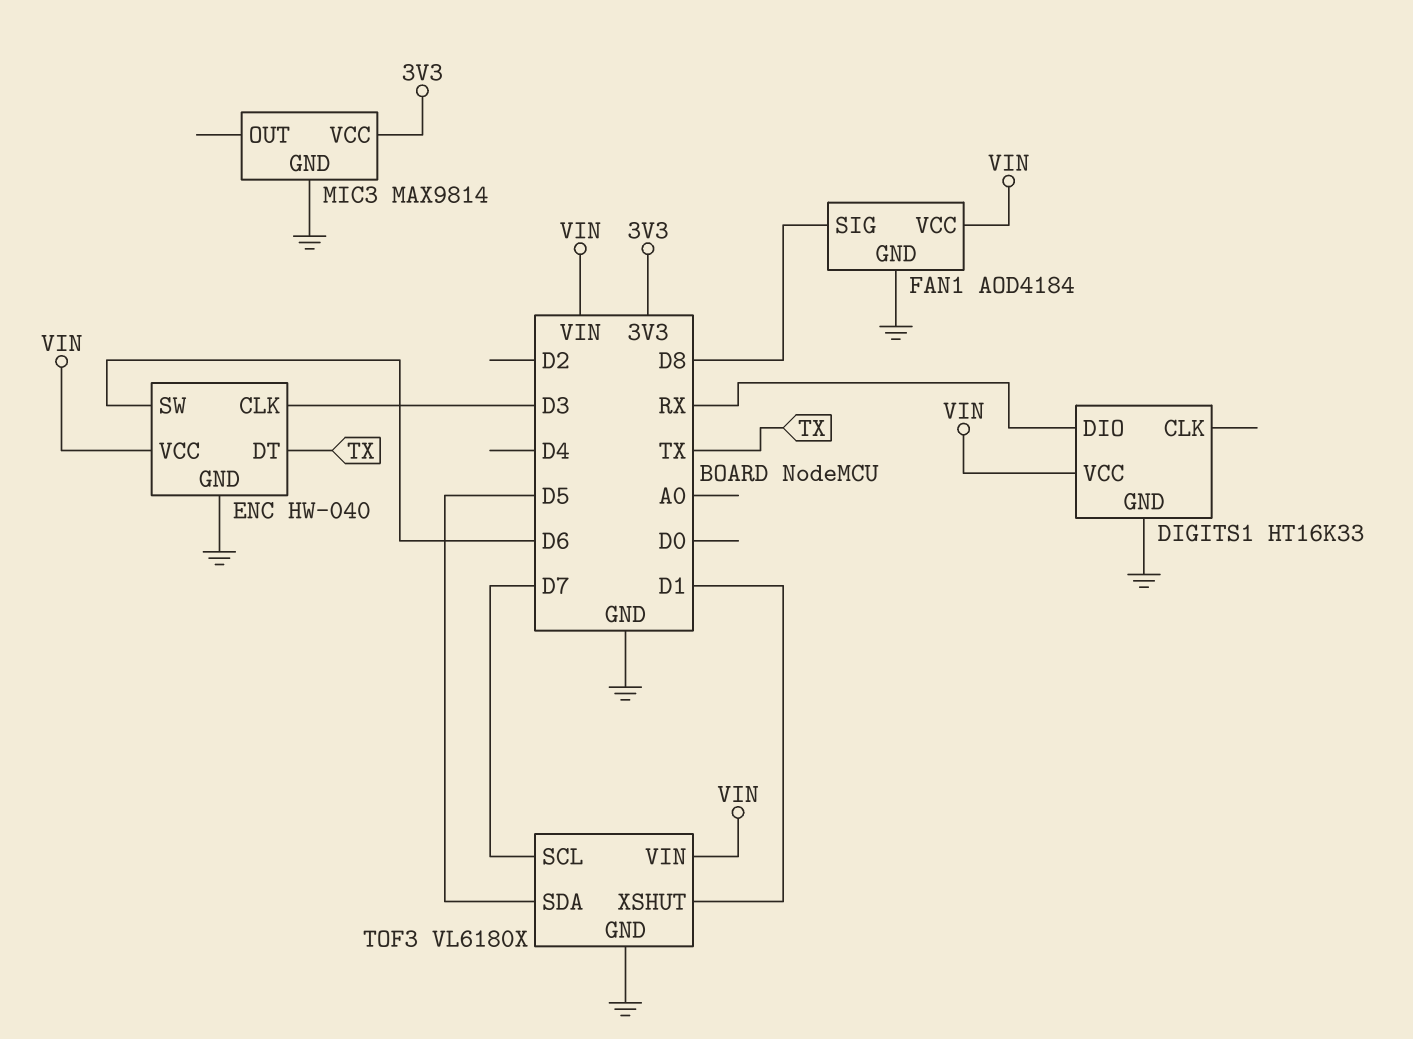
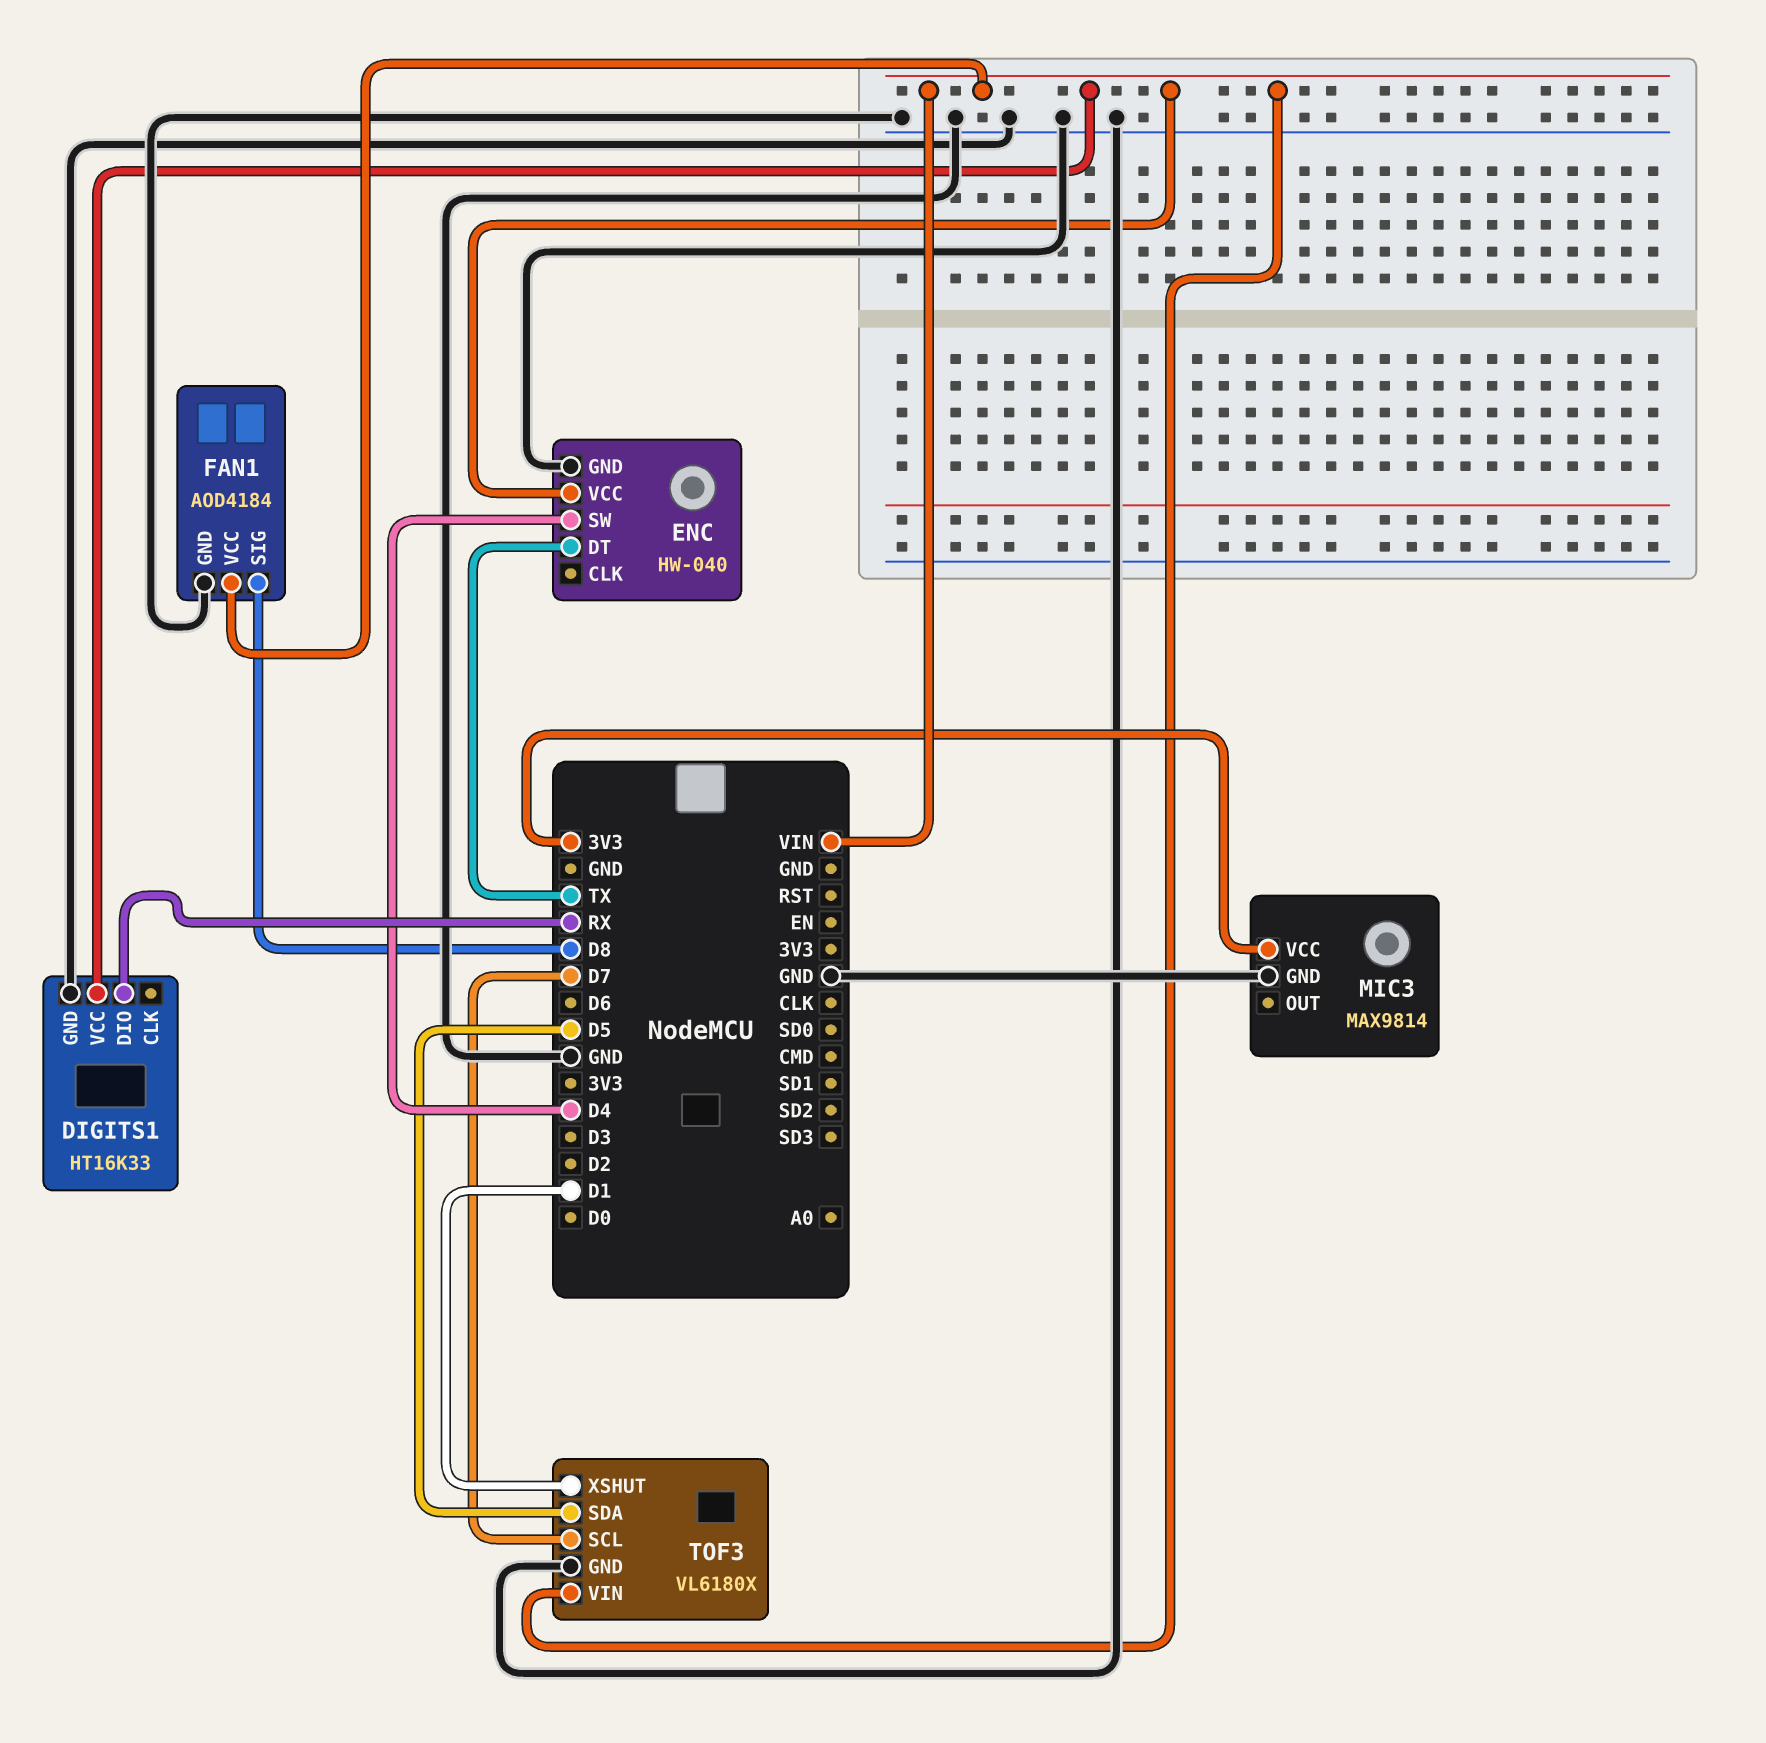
ENC pin CLK: D3 -> none
ENC pin SW: D6 -> D4

